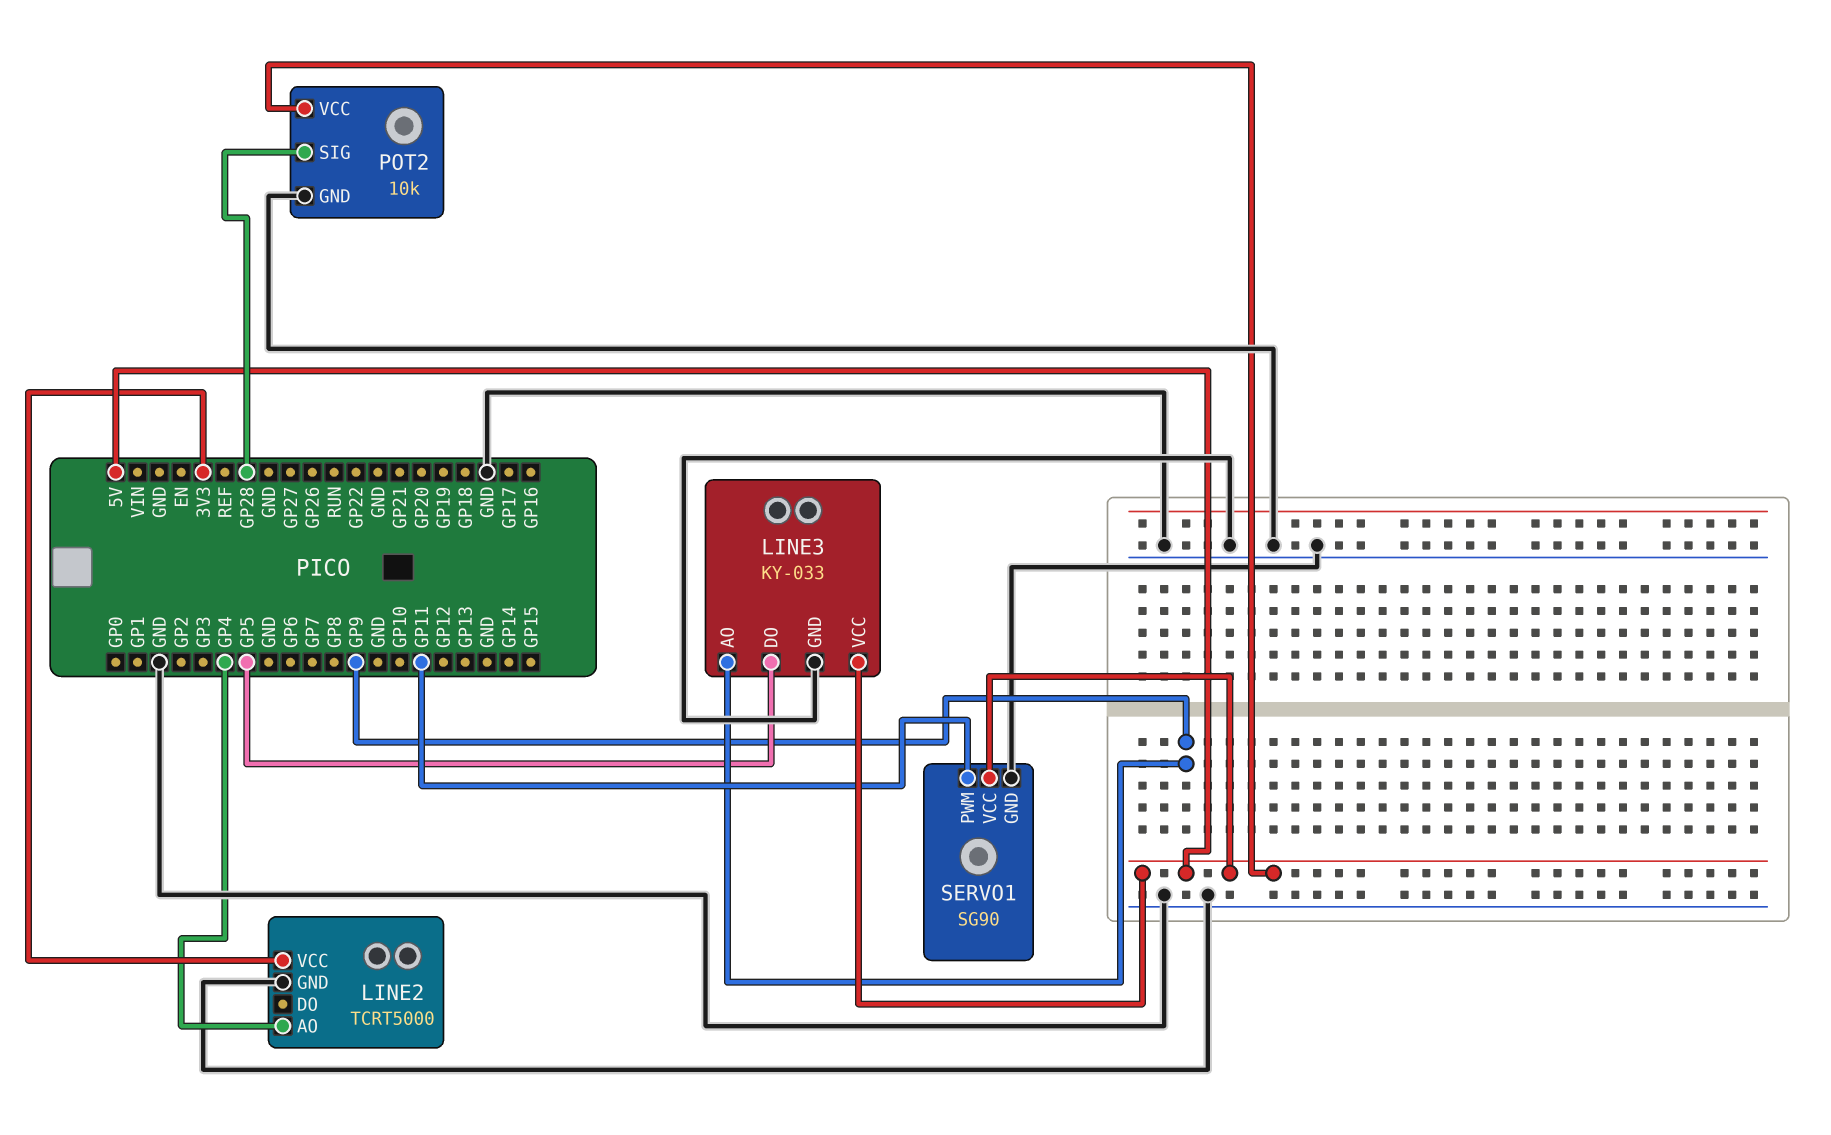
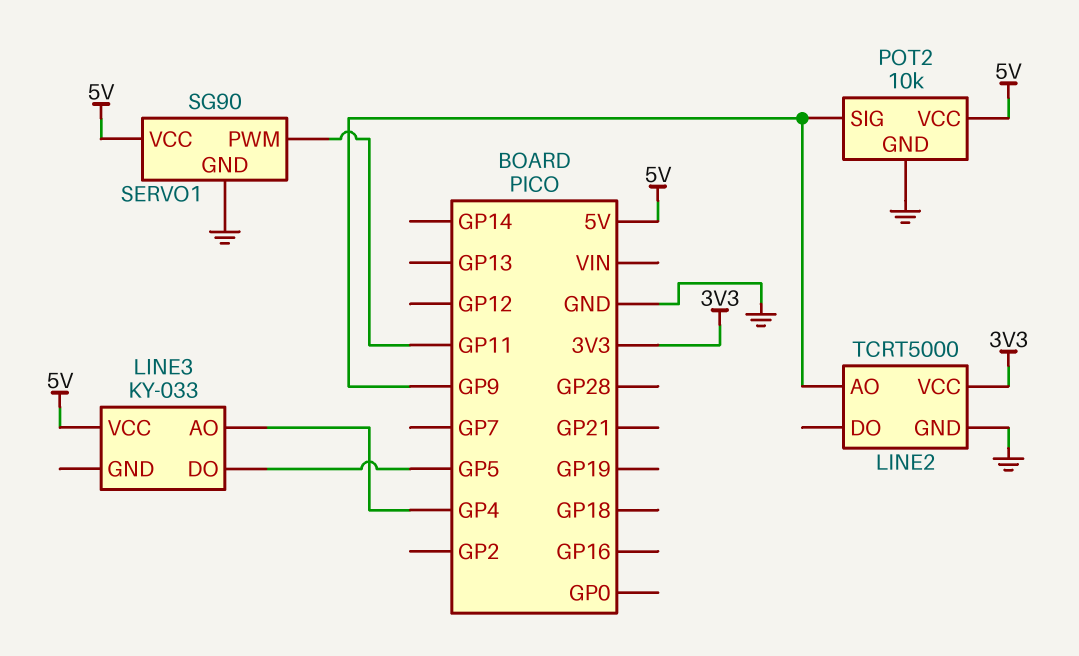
LINE2 pin AO: GP4 -> GP9
LINE3 pin AO: GP9 -> GP4
LINE3 pin GND: GND -> none
POT2 pin SIG: GP28 -> GP9

